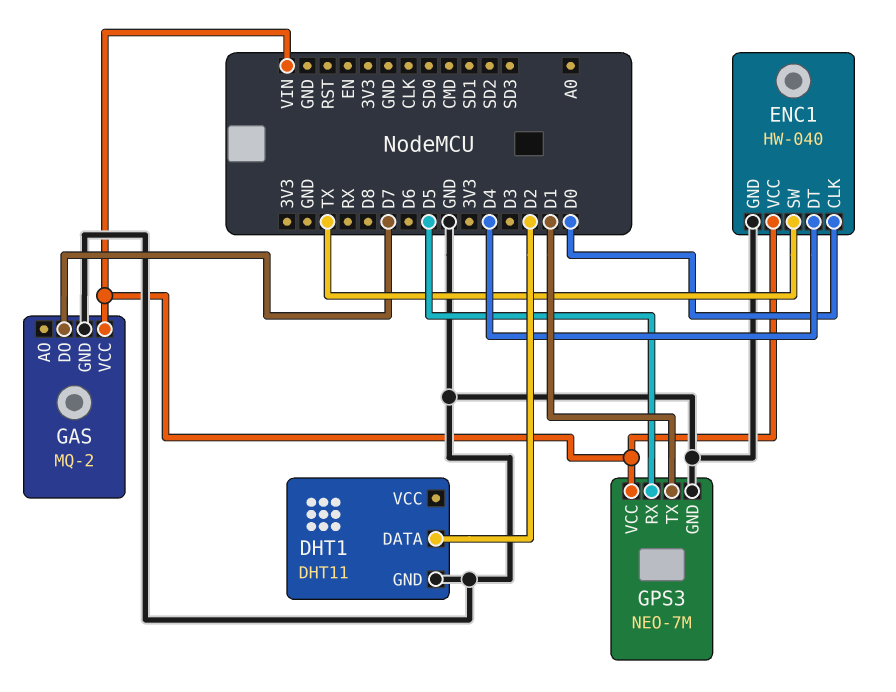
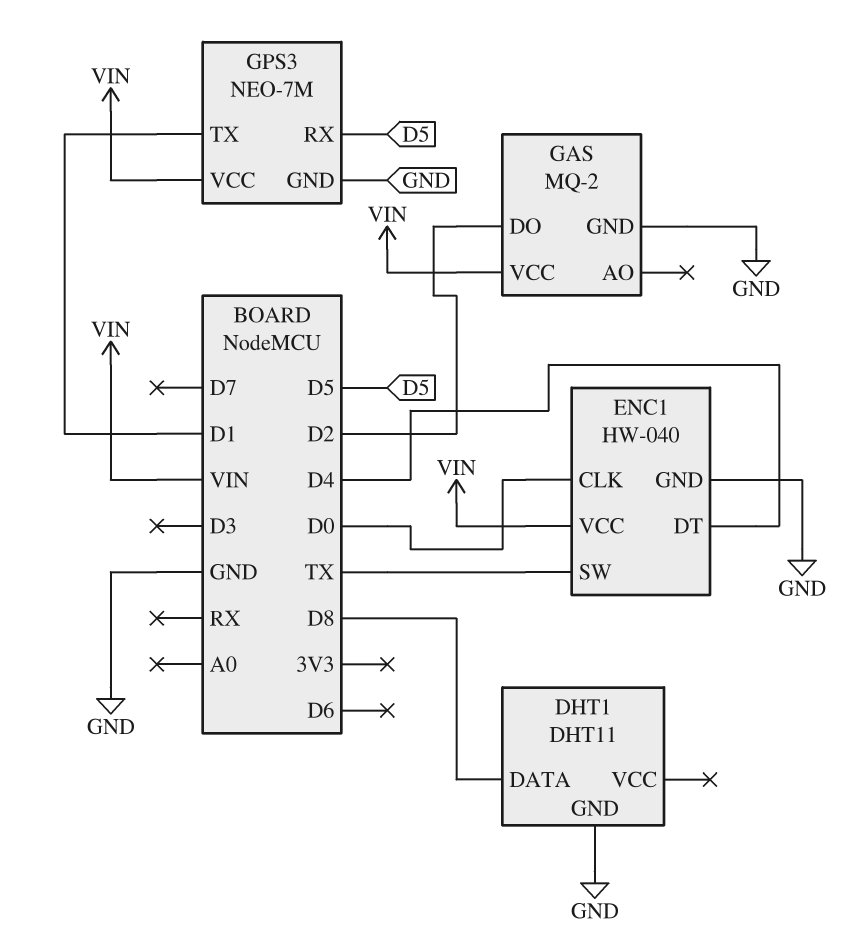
DHT1 pin DATA: D2 -> D8
GAS pin DO: D7 -> D2

